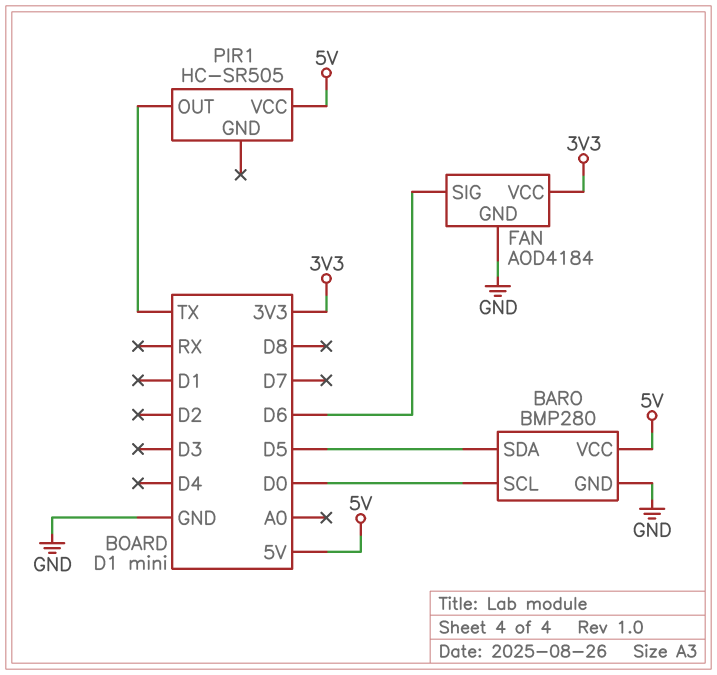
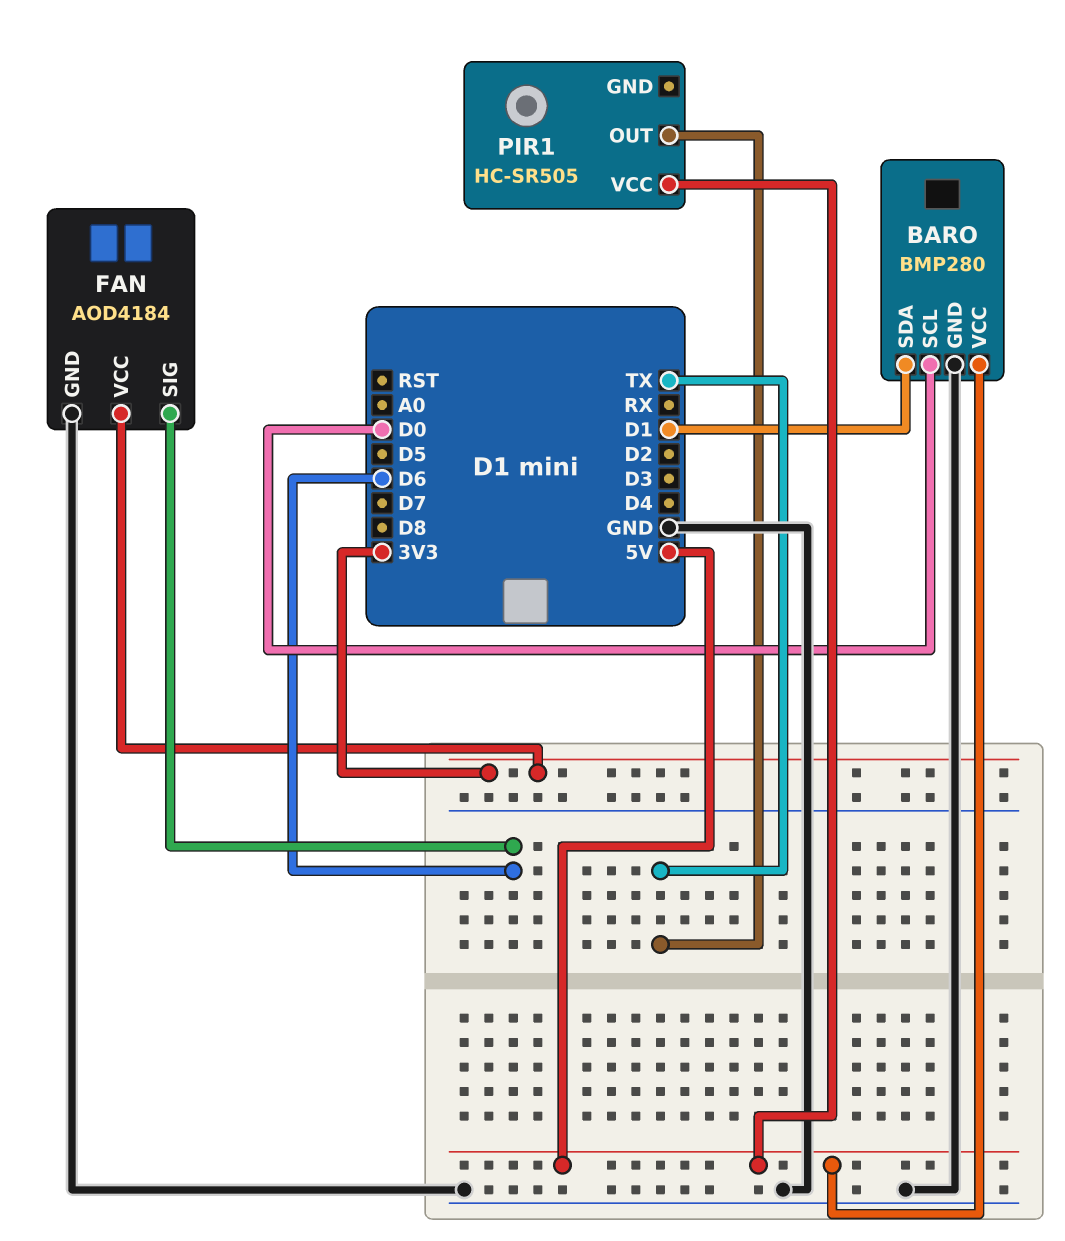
BARO pin SDA: D5 -> D1

